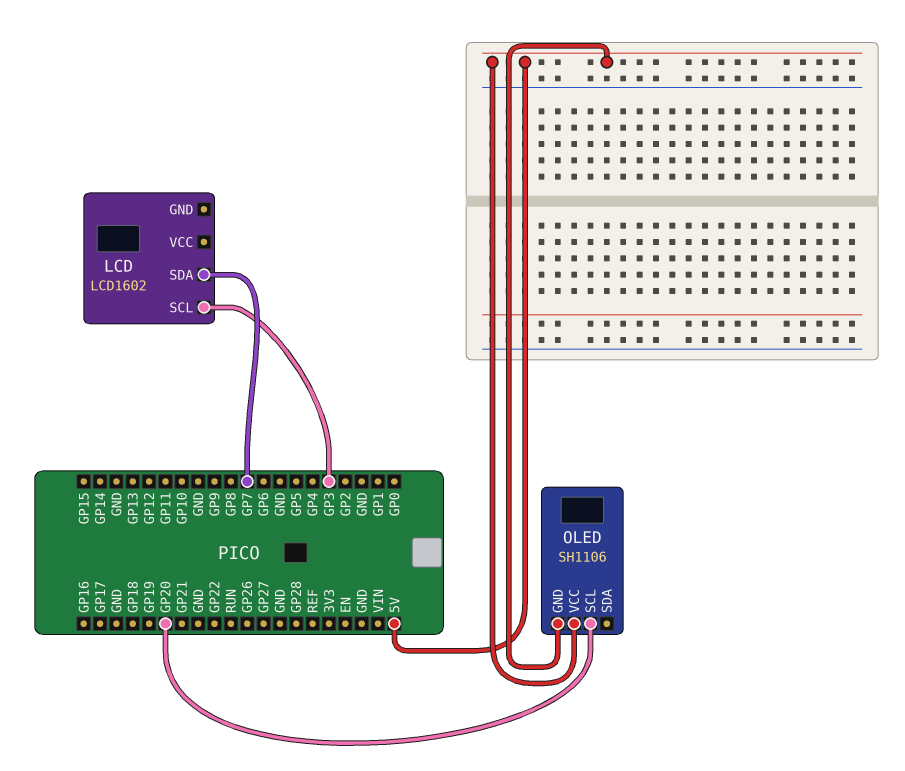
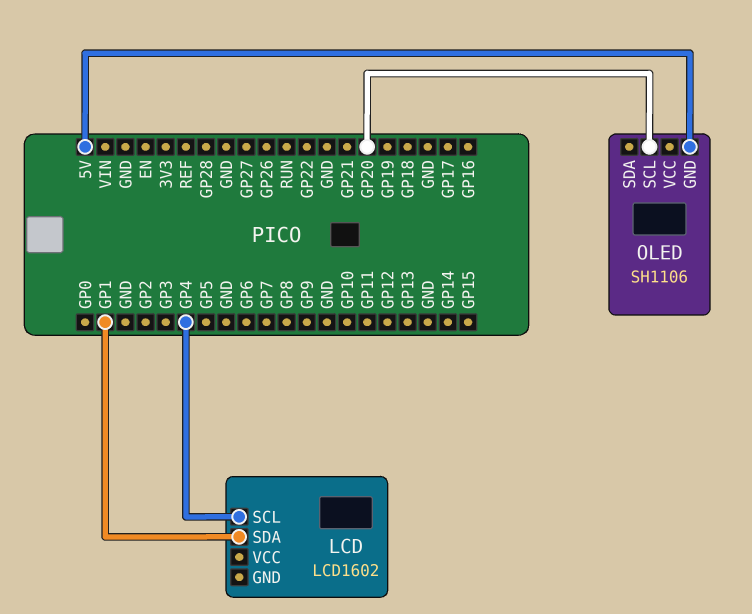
LCD pin SCL: GP3 -> GP4
LCD pin SDA: GP7 -> GP1
OLED pin VCC: 5V -> none

